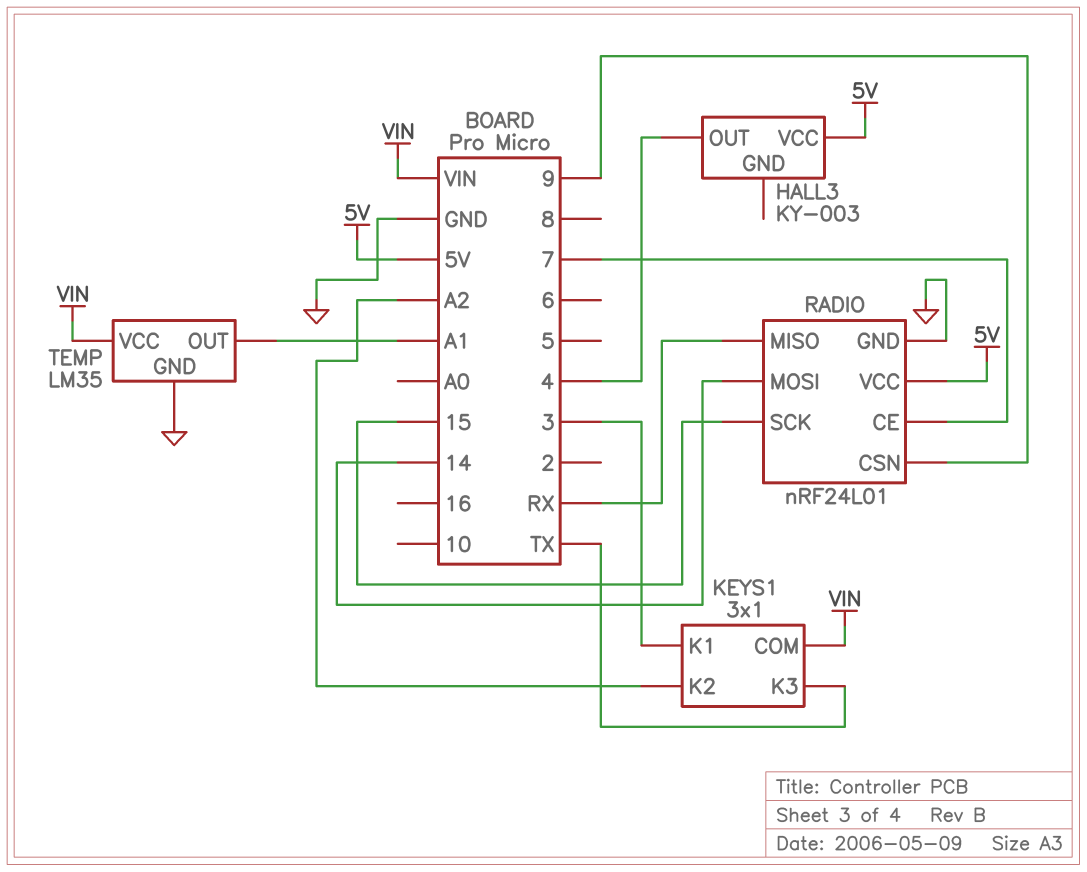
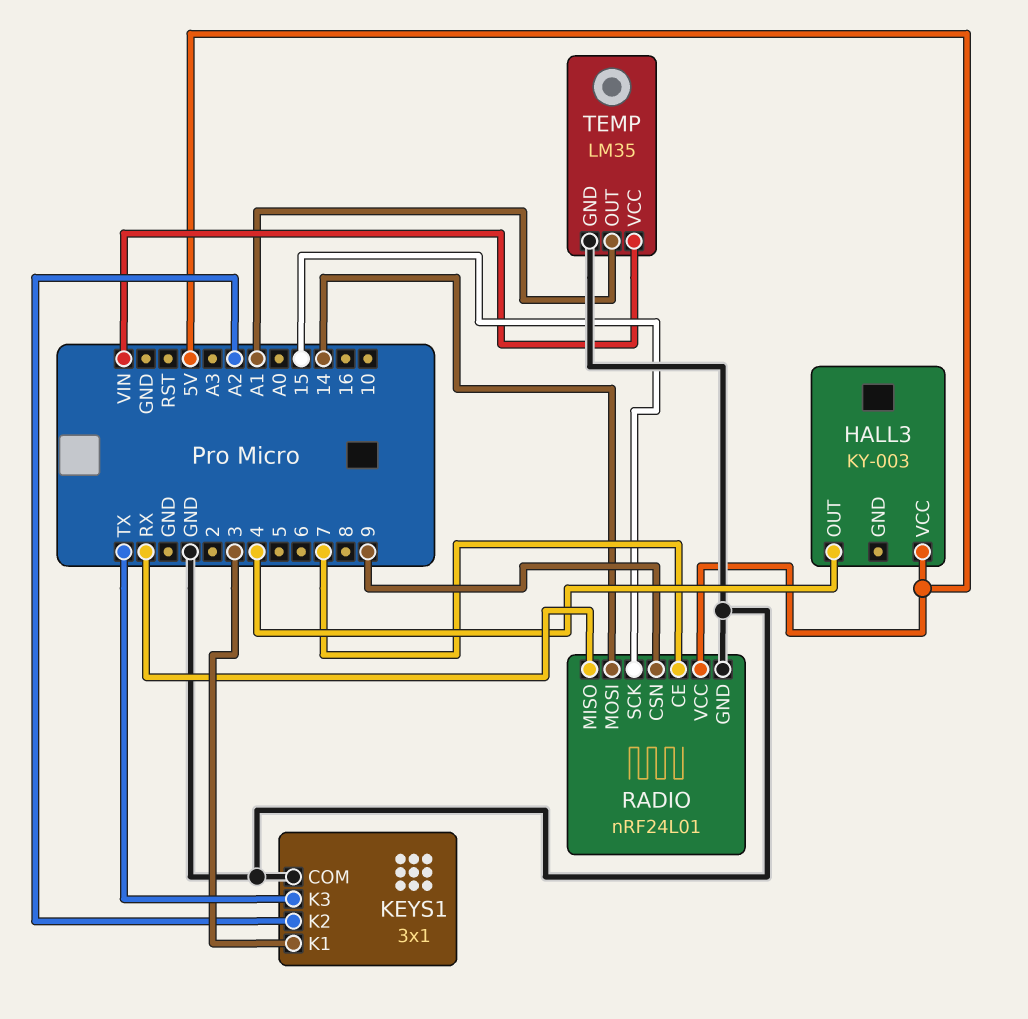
KEYS1 pin COM: VIN -> GND

